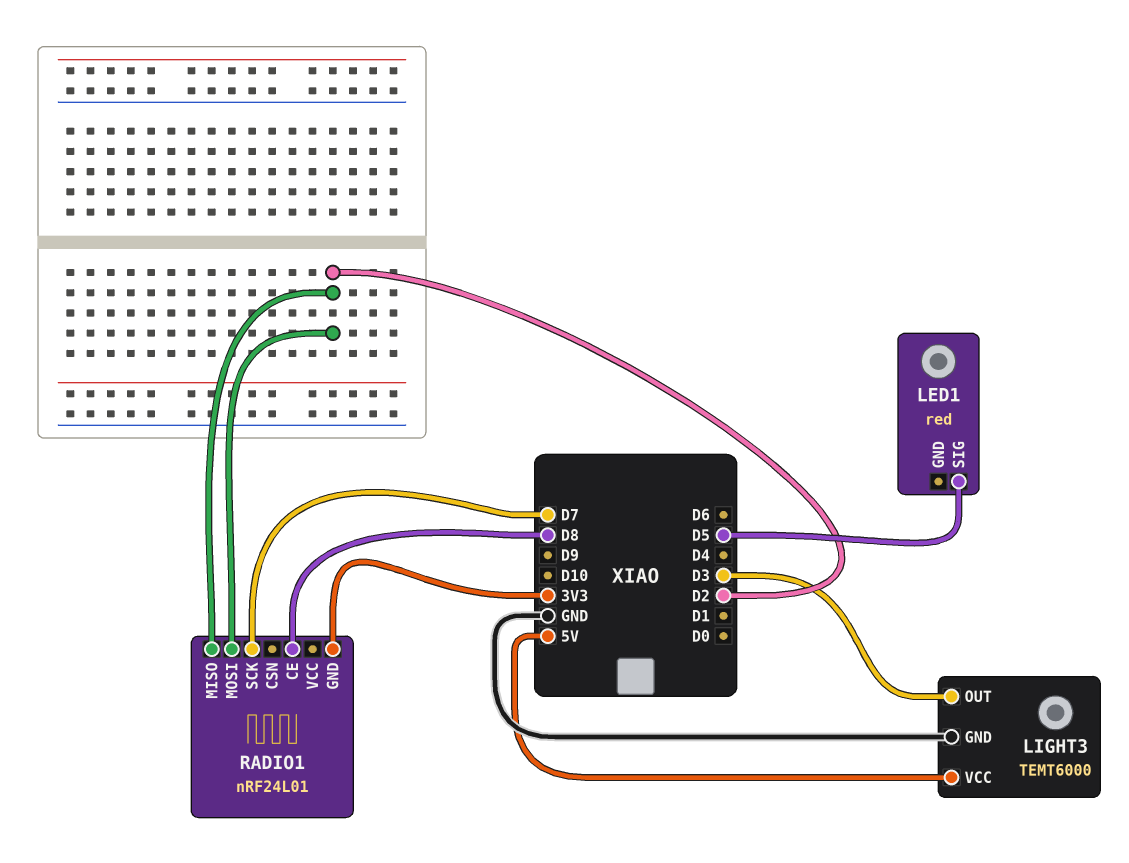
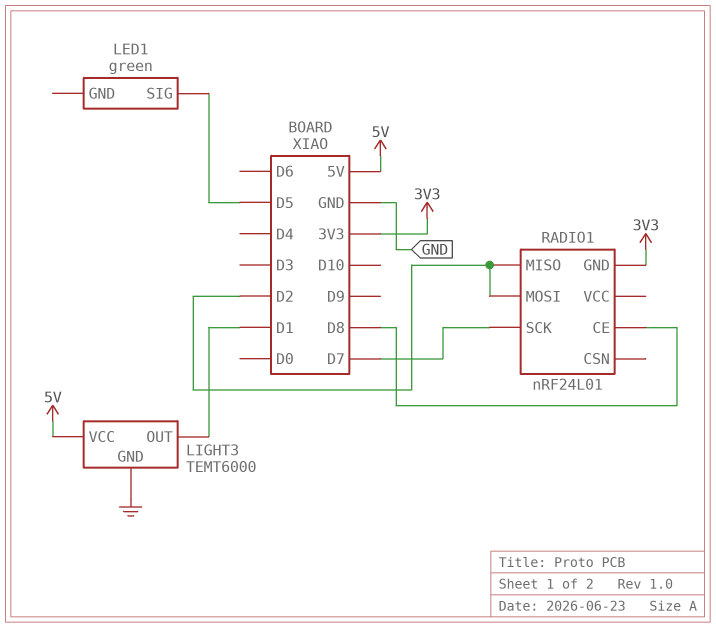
LED1: red -> green
LIGHT3 pin OUT: D3 -> D1

